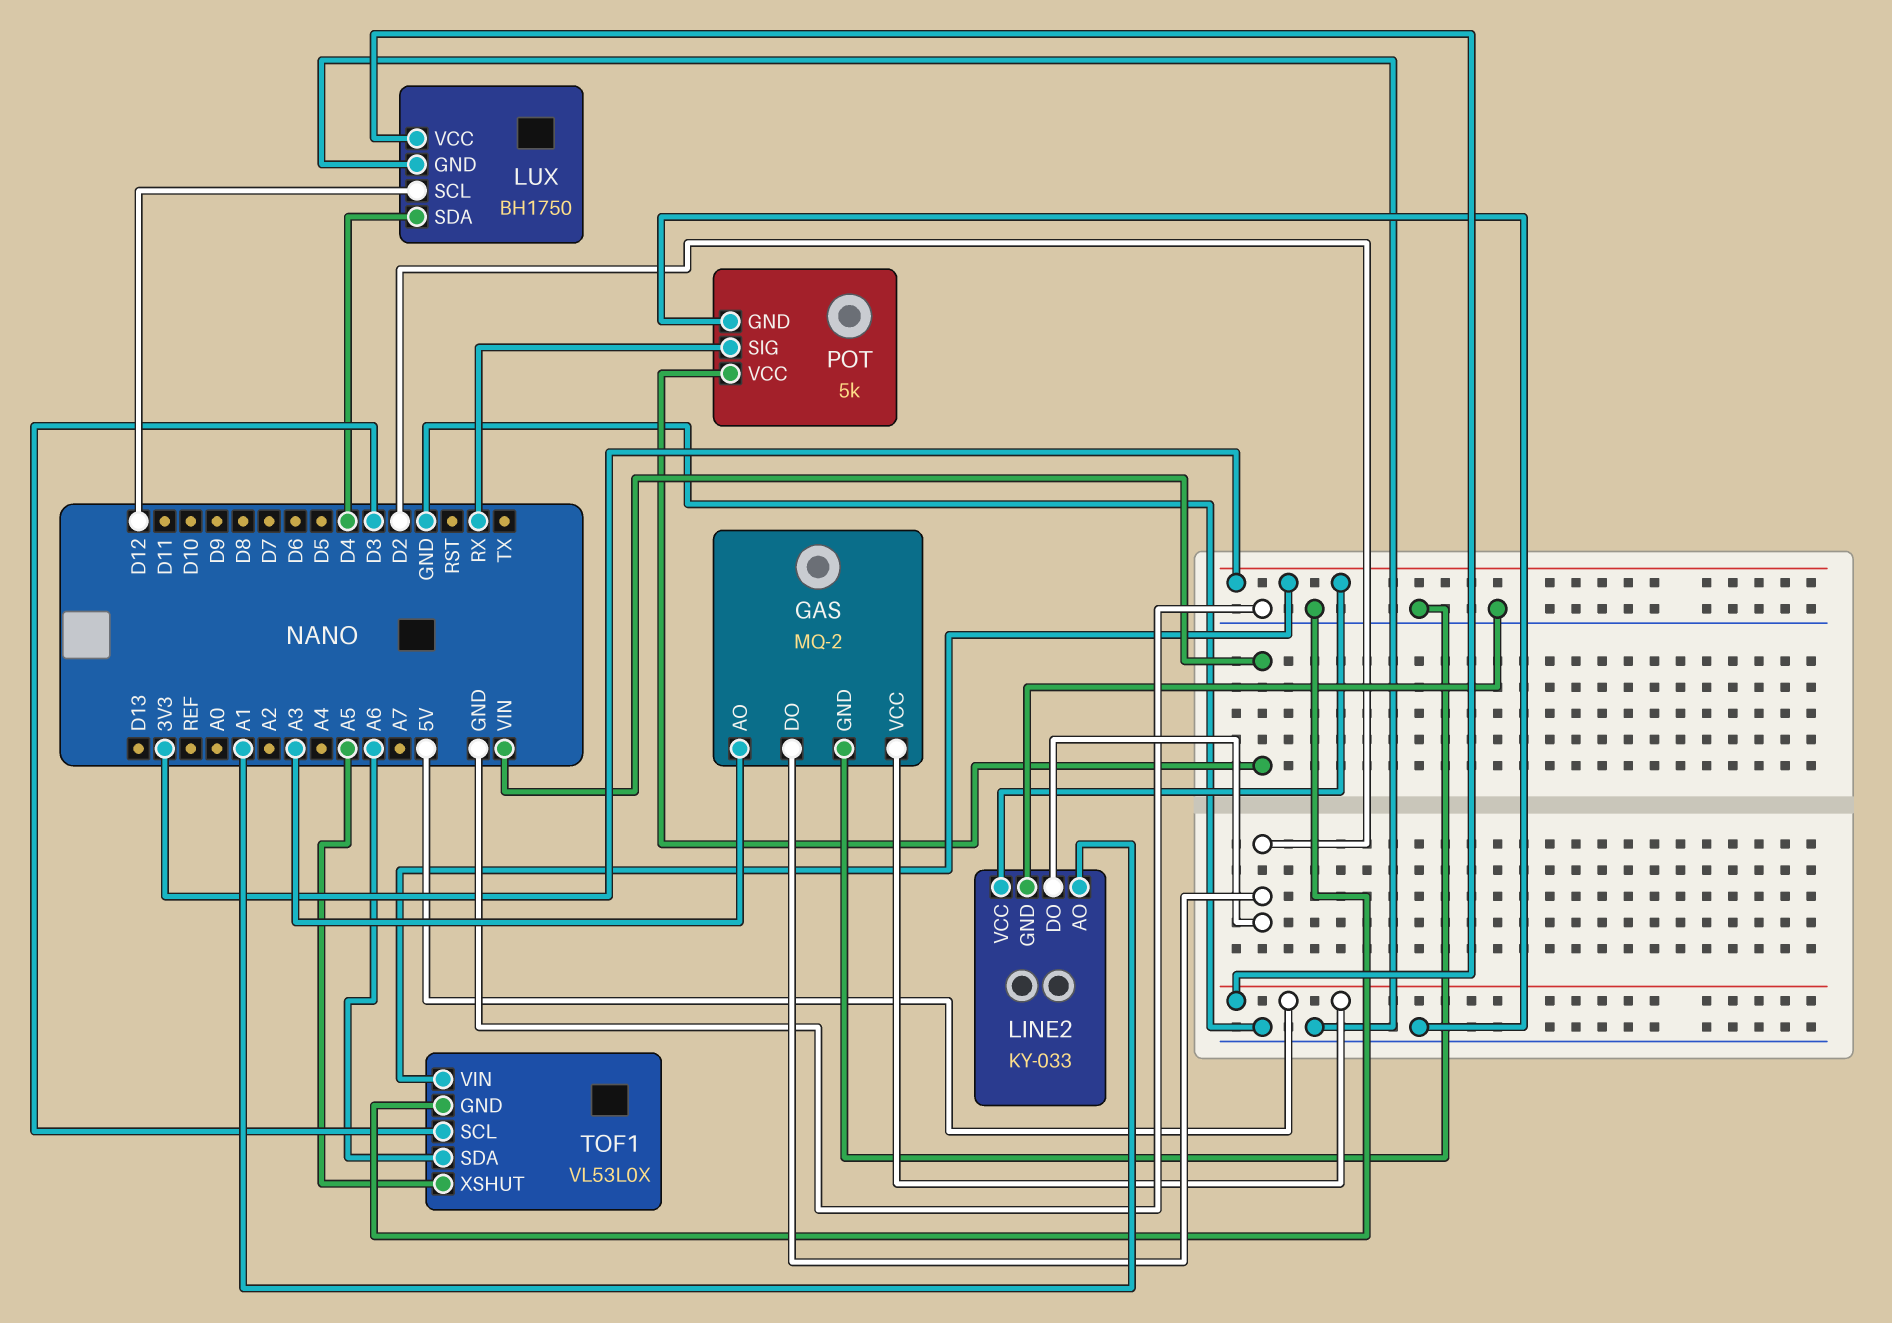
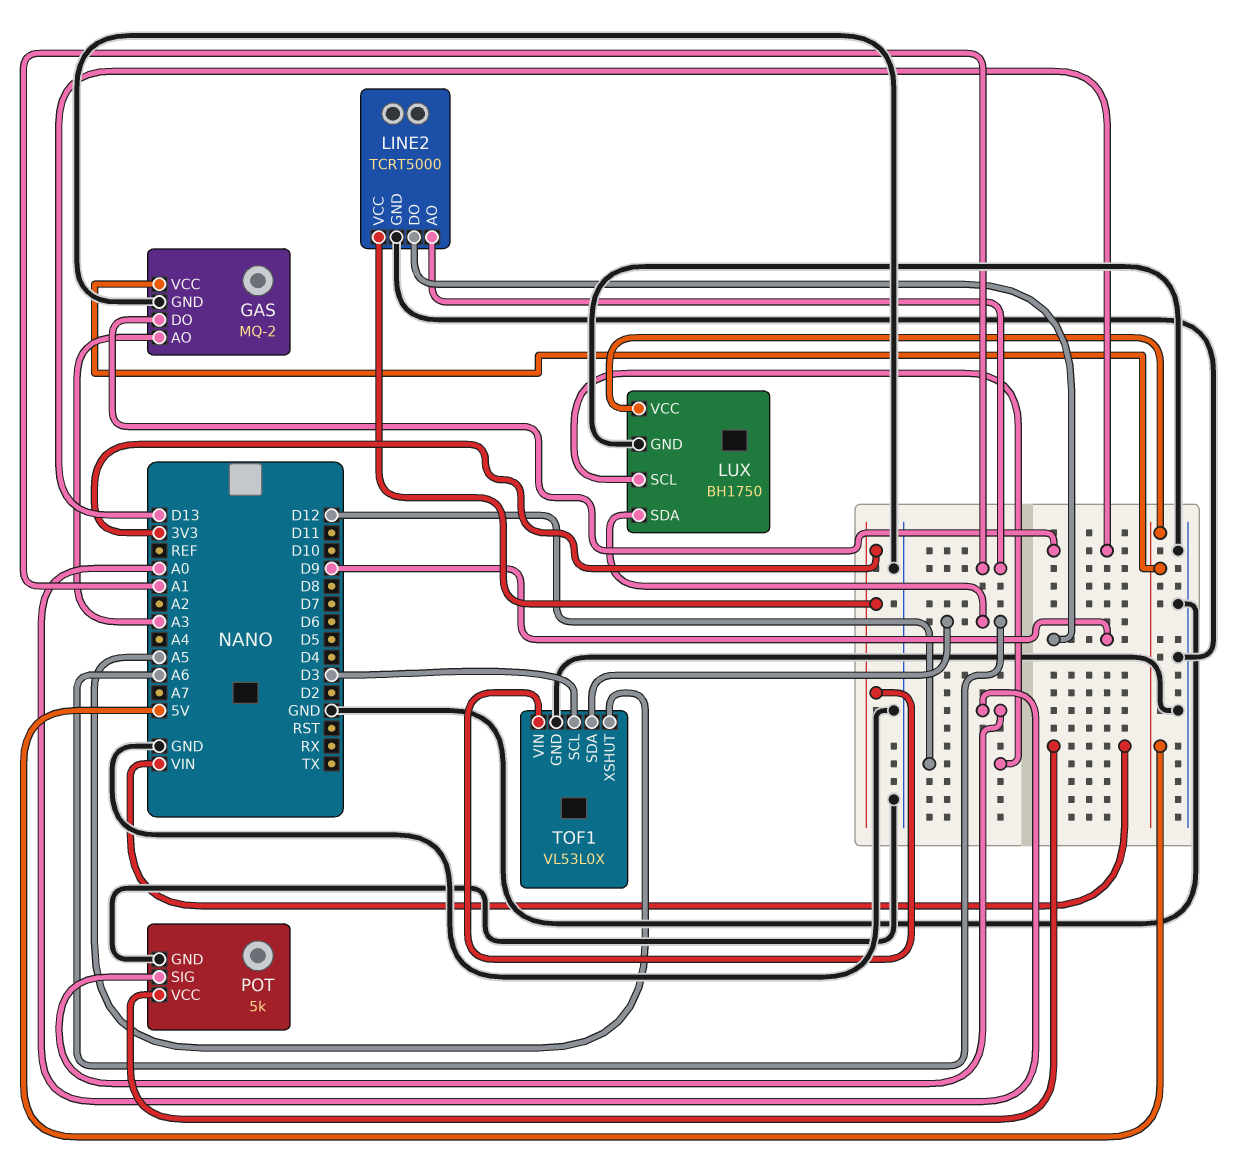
GAS pin DO: D2 -> D13
LINE2: KY-033 -> TCRT5000
LINE2 pin DO: D2 -> D9
LUX pin SDA: D4 -> A6
POT pin SIG: RX -> A0

